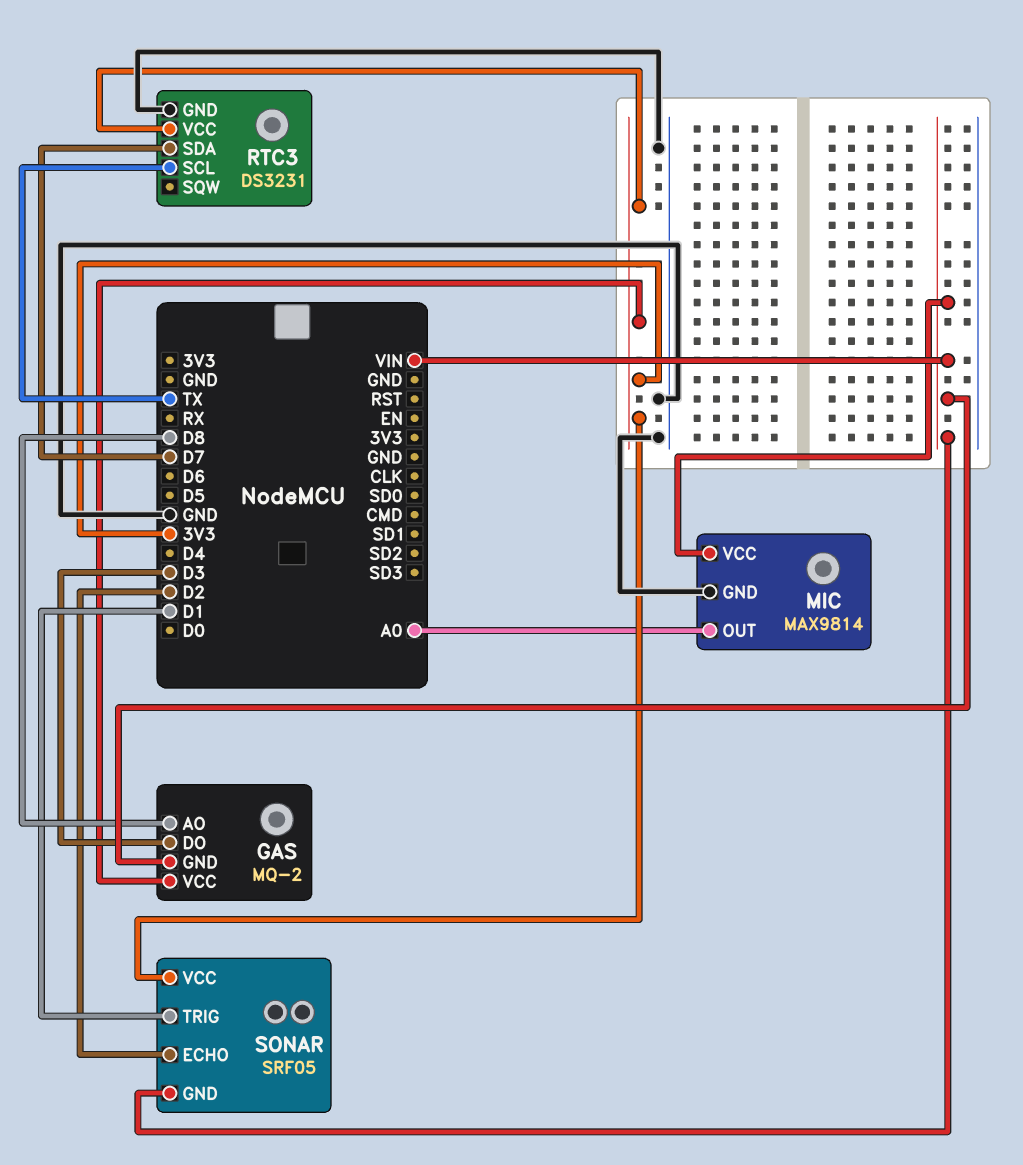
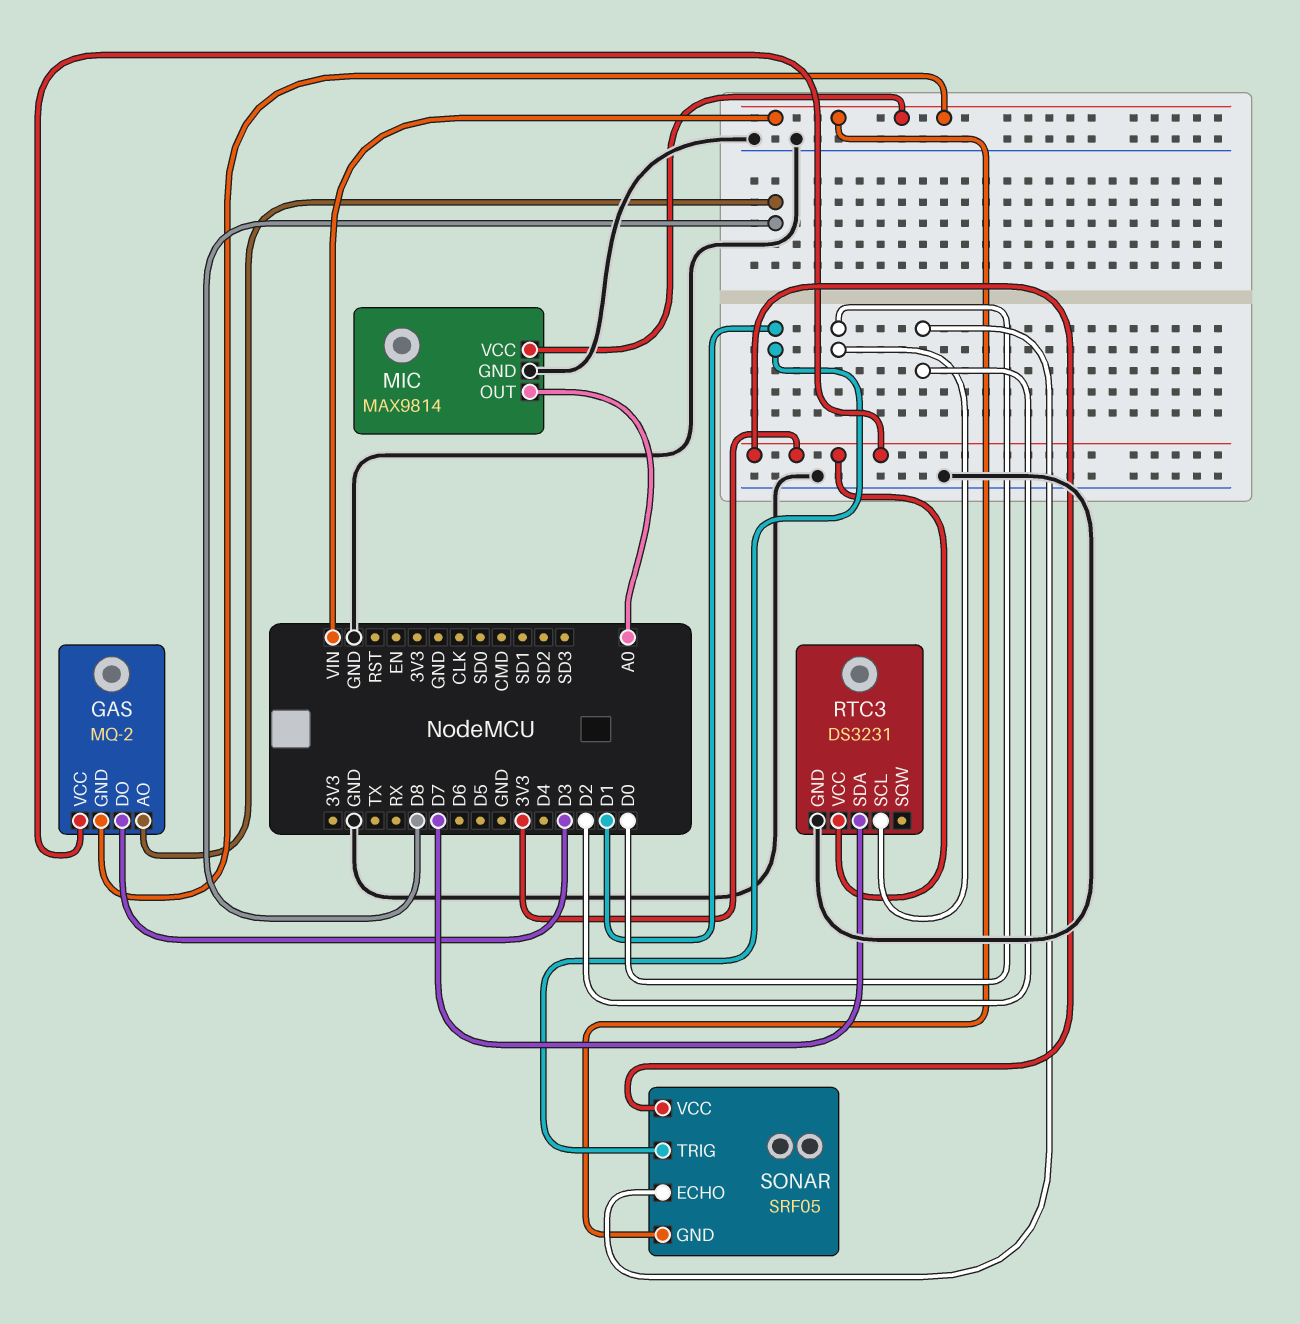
RTC3 pin SCL: TX -> D0

